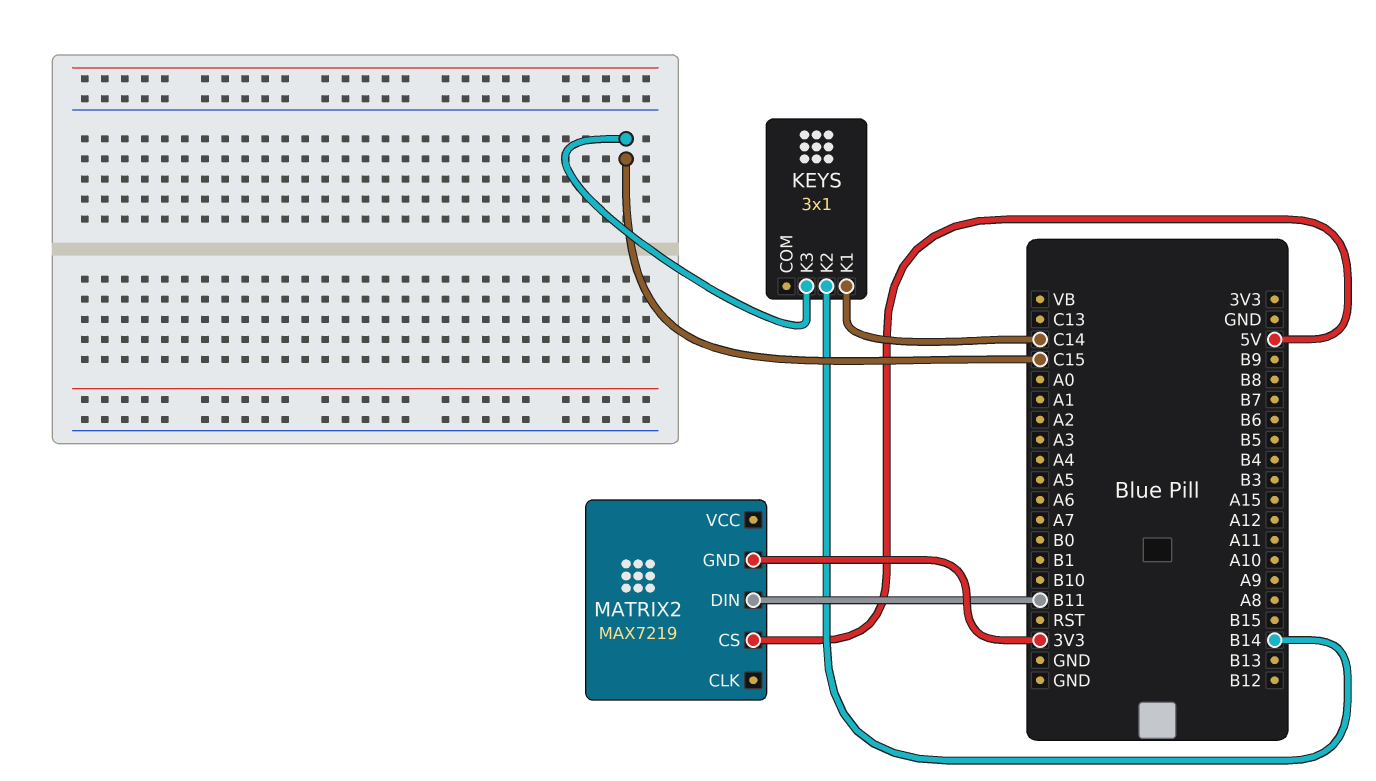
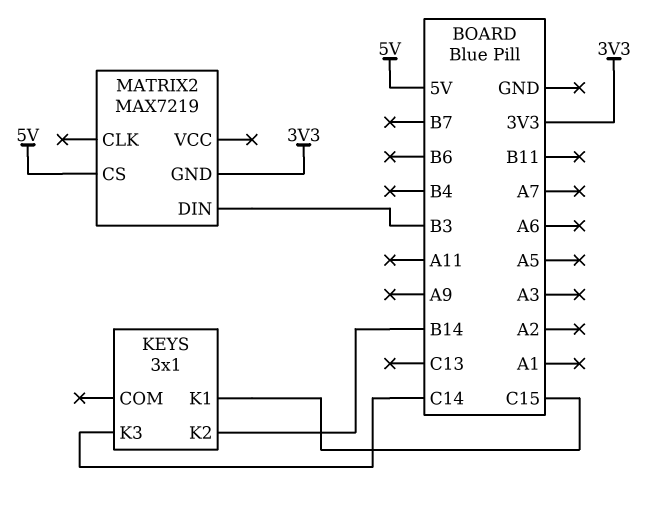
KEYS pin K1: C14 -> C15
KEYS pin K3: C15 -> C14
MATRIX2 pin DIN: B11 -> B3

